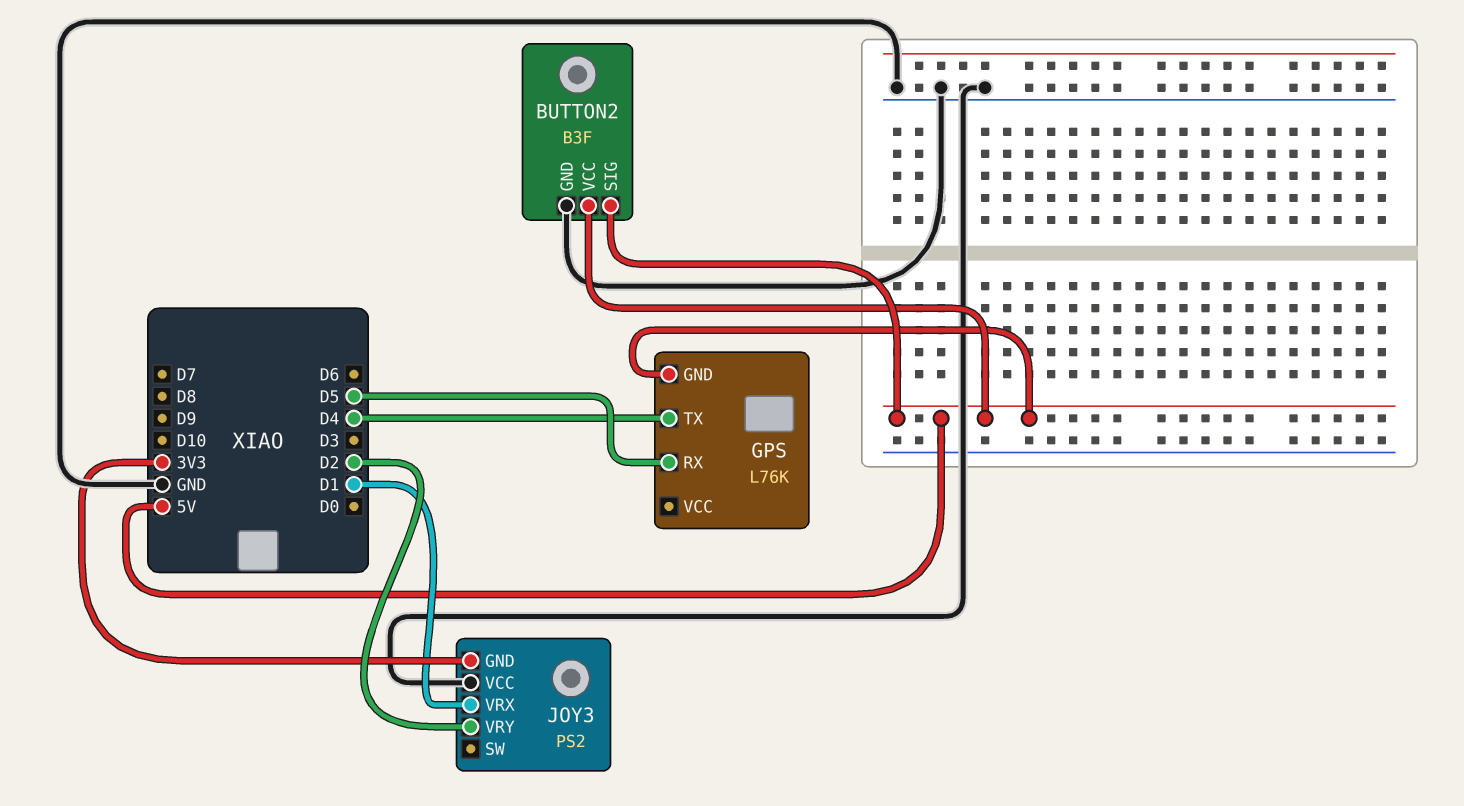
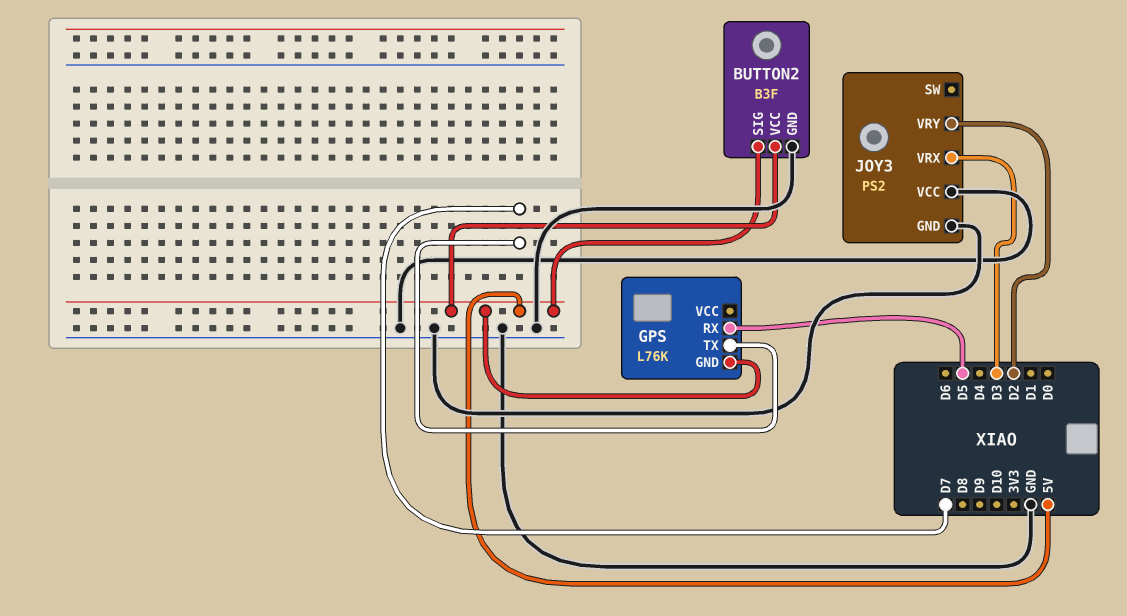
GPS pin TX: D4 -> D7
JOY3 pin GND: 3V3 -> GND
JOY3 pin VRX: D1 -> D3

